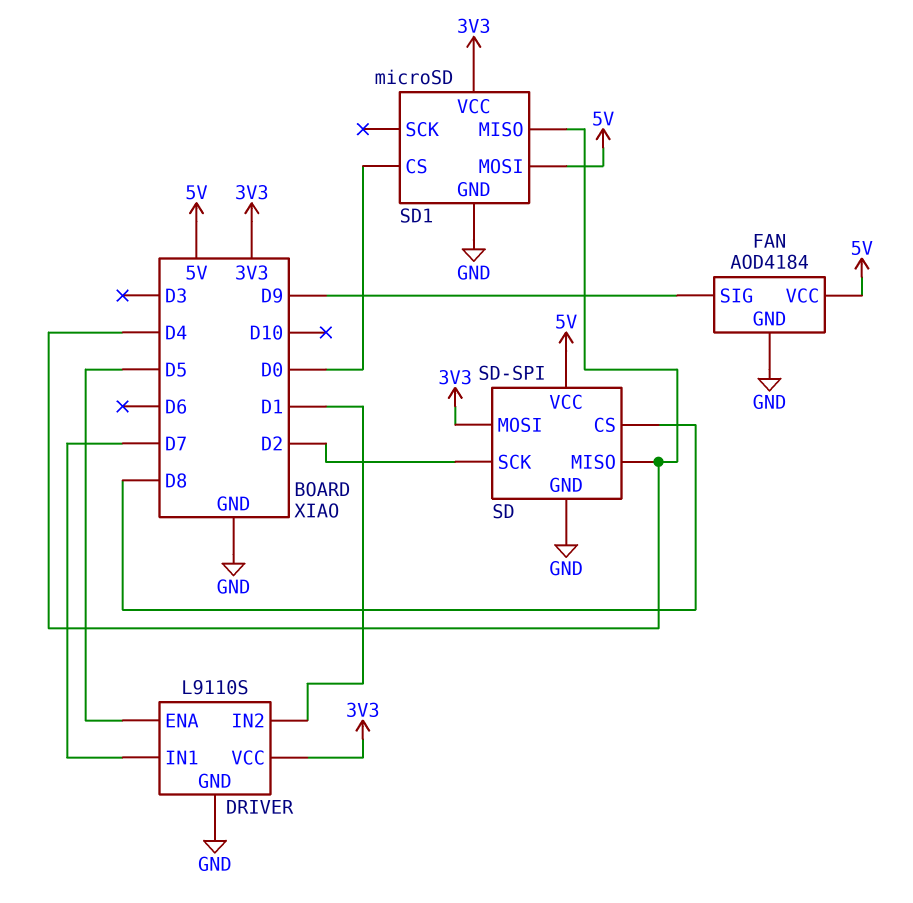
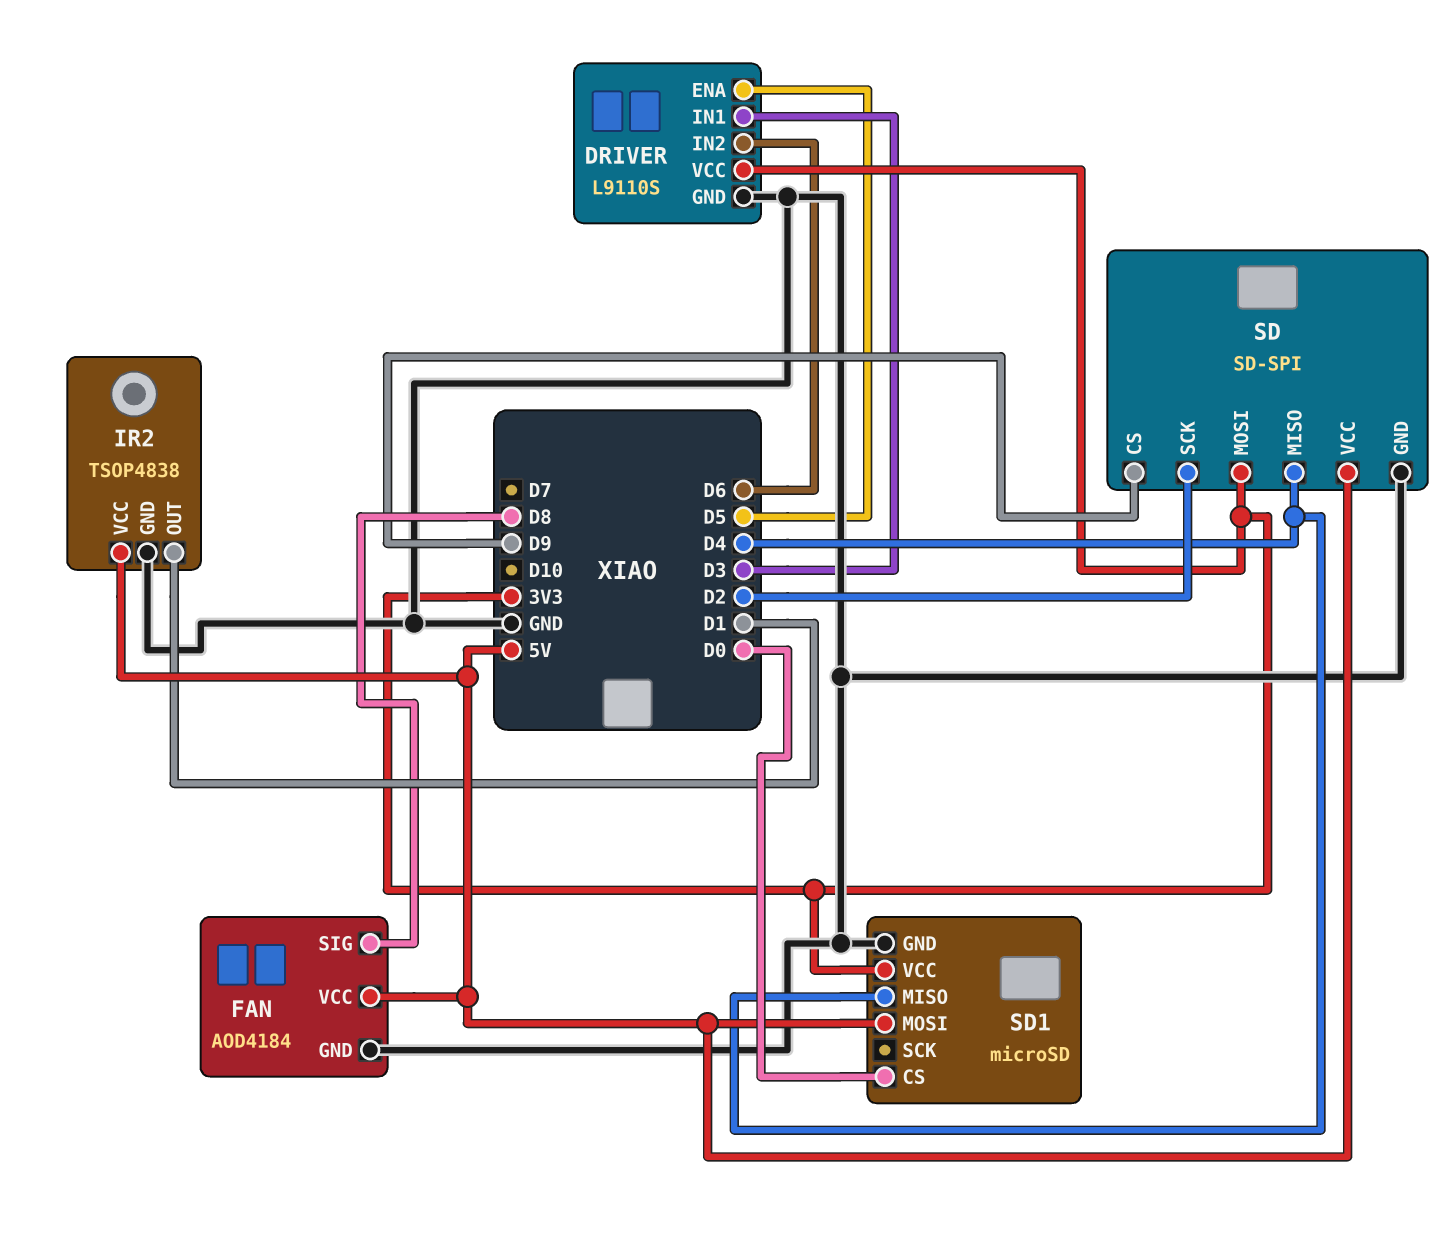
DRIVER pin IN1: D7 -> D3
DRIVER pin IN2: D1 -> D6
FAN pin SIG: D9 -> D8
IR2: none -> TSOP4838
IR2 pin GND: none -> GND
IR2 pin OUT: none -> D1
IR2 pin VCC: none -> 5V
SD pin CS: D8 -> D9

